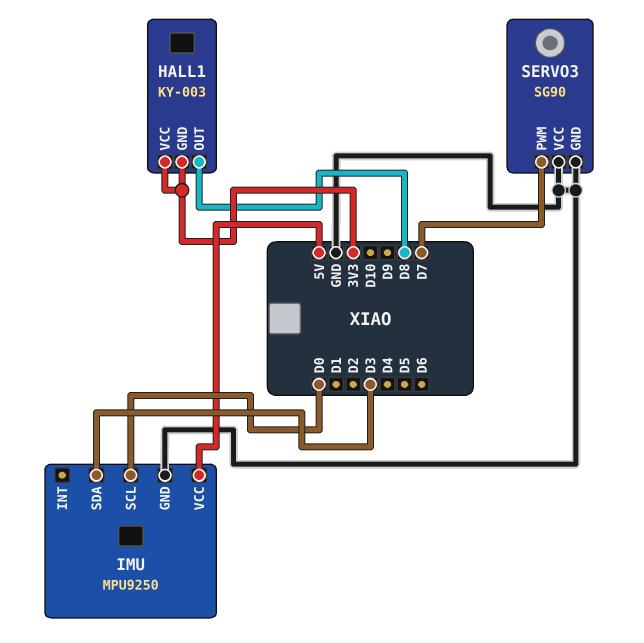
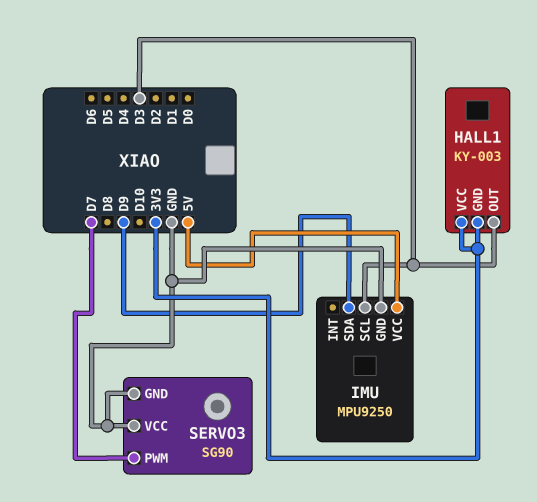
HALL1 pin OUT: D8 -> D3
IMU pin SCL: D0 -> D3
IMU pin SDA: D3 -> D9

